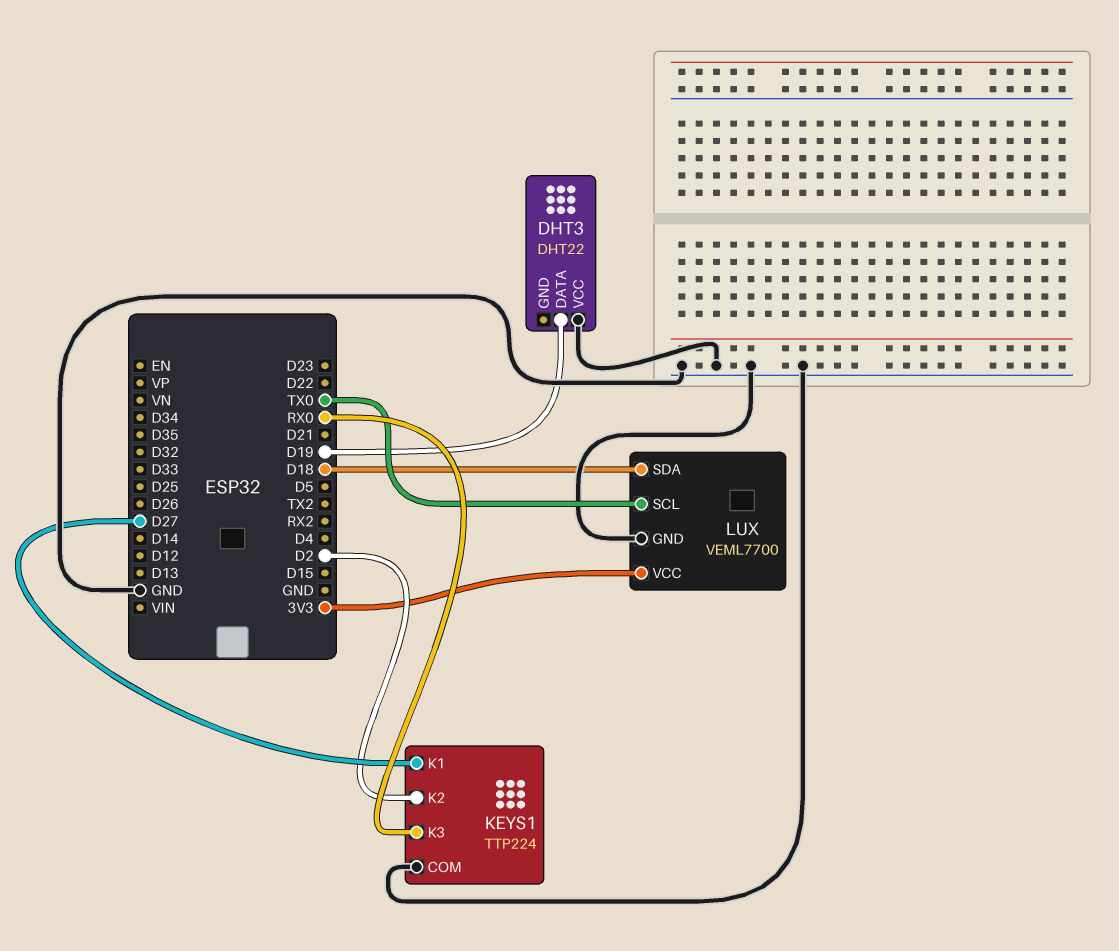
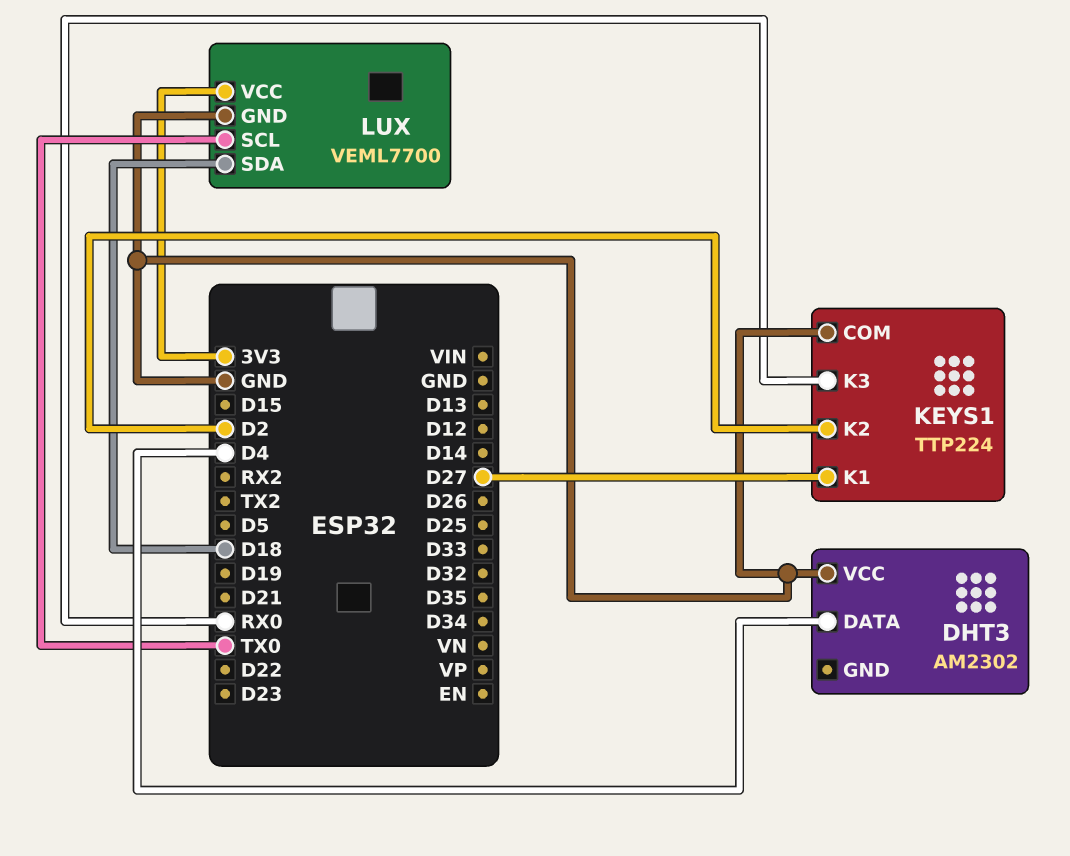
DHT3: DHT22 -> AM2302
DHT3 pin DATA: D19 -> D4

